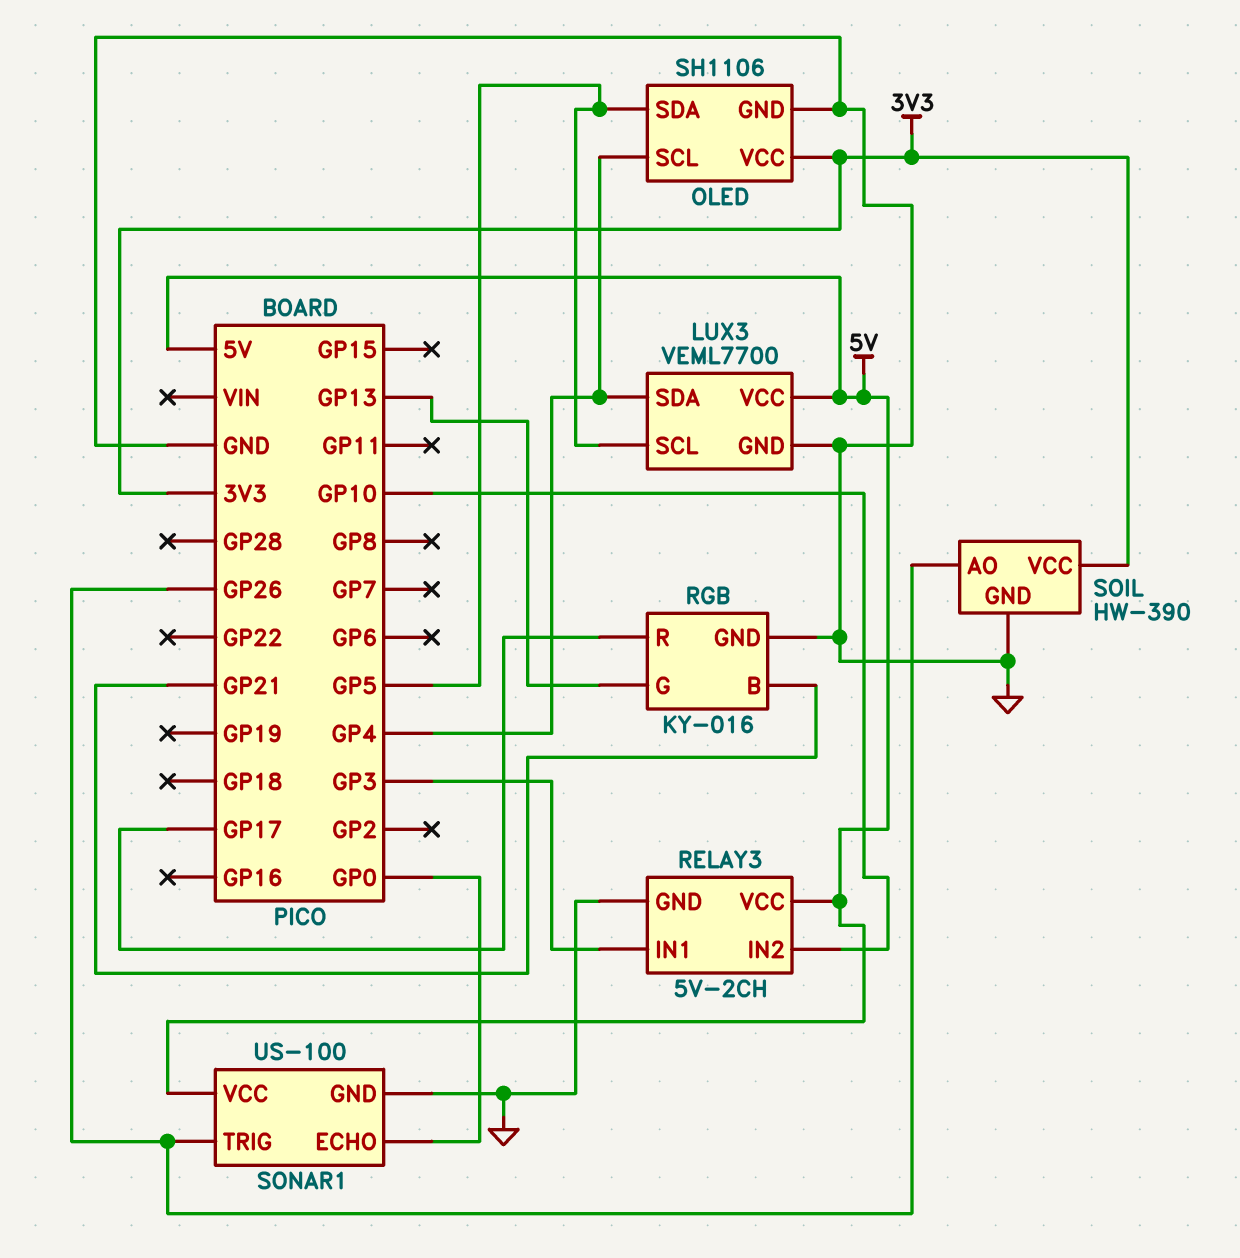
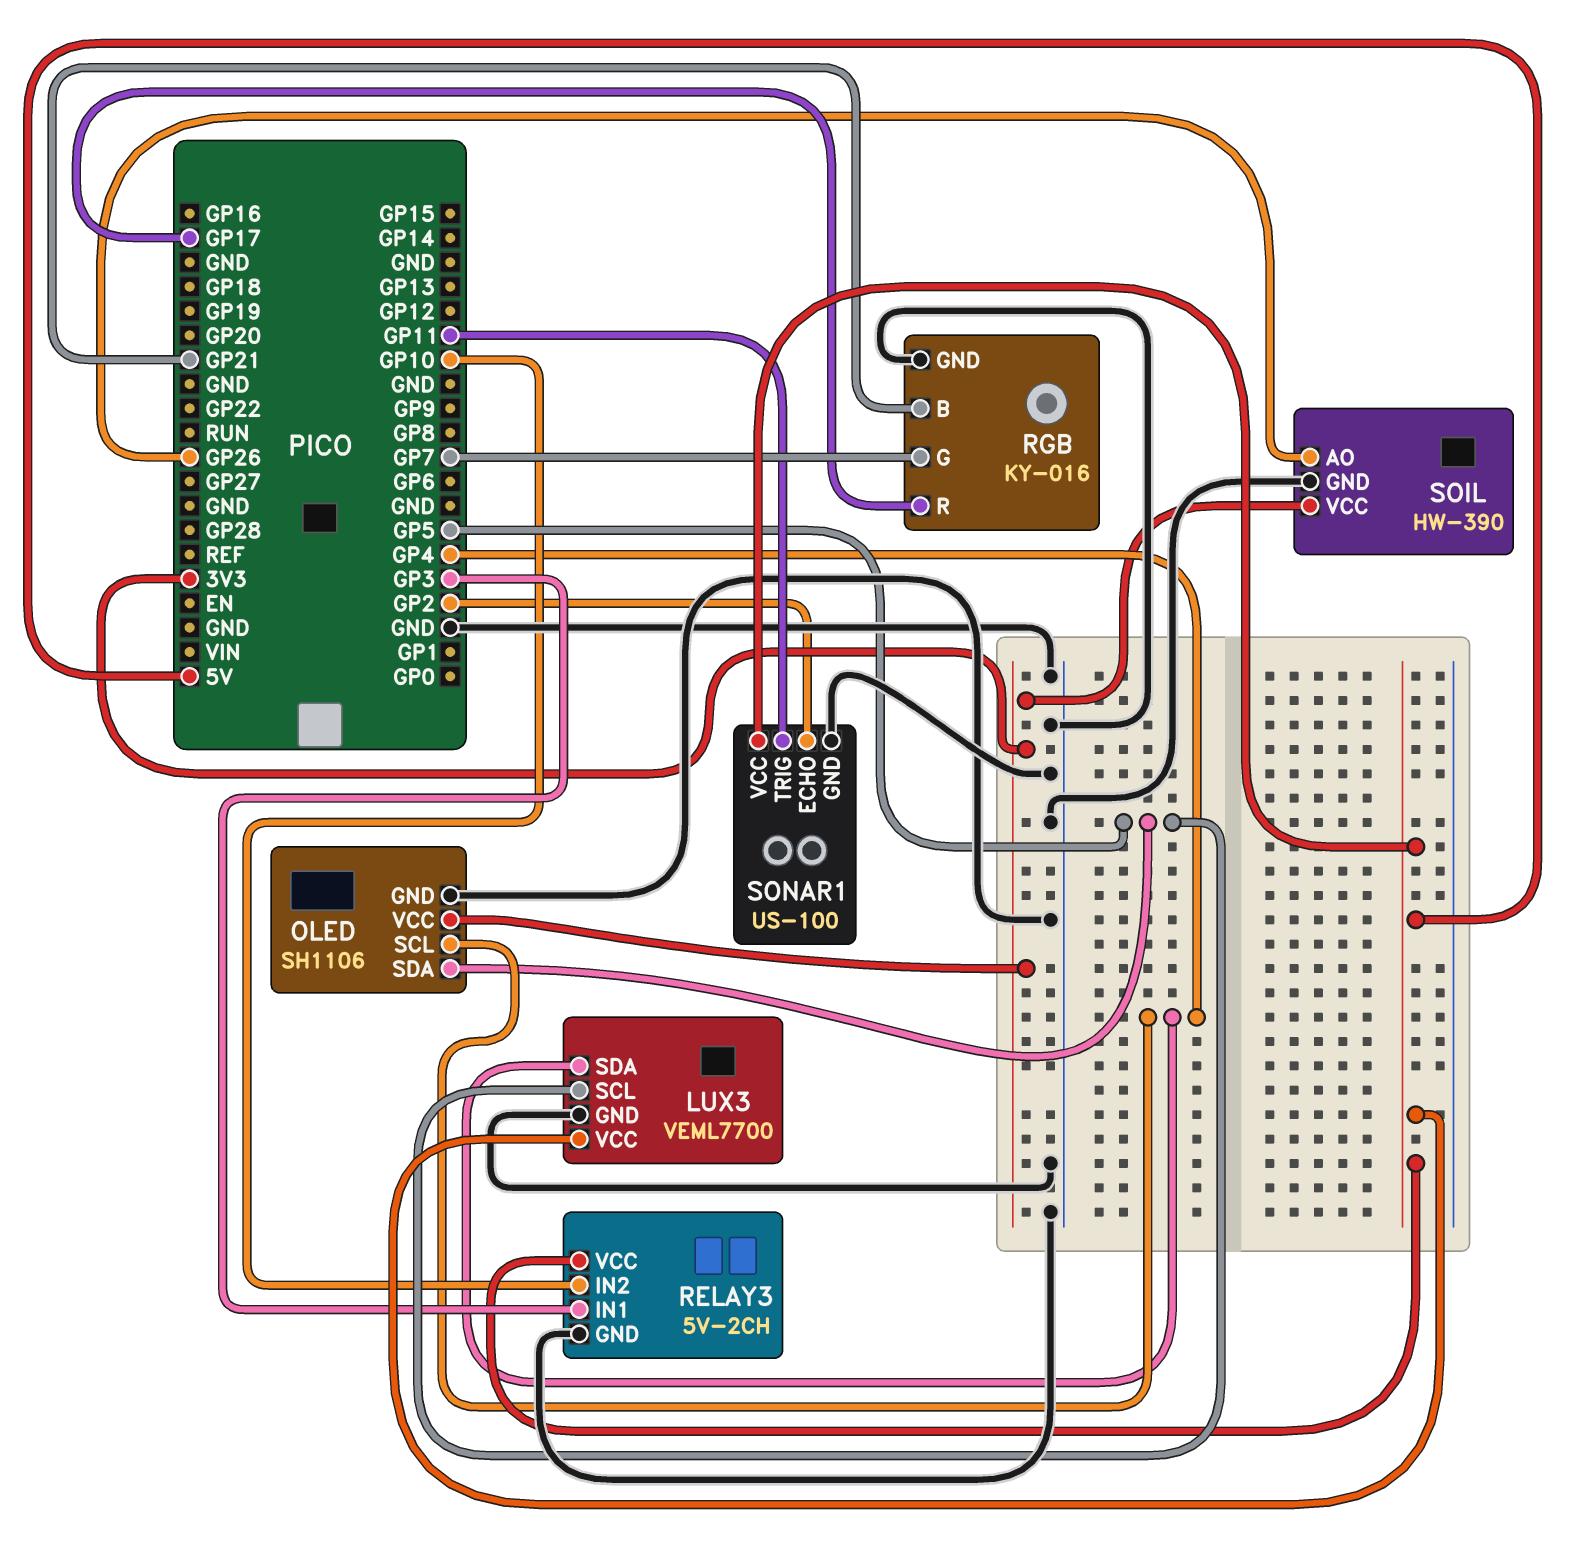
RGB pin G: GP13 -> GP7
SONAR1 pin ECHO: GP0 -> GP2
SONAR1 pin TRIG: GP26 -> GP11

